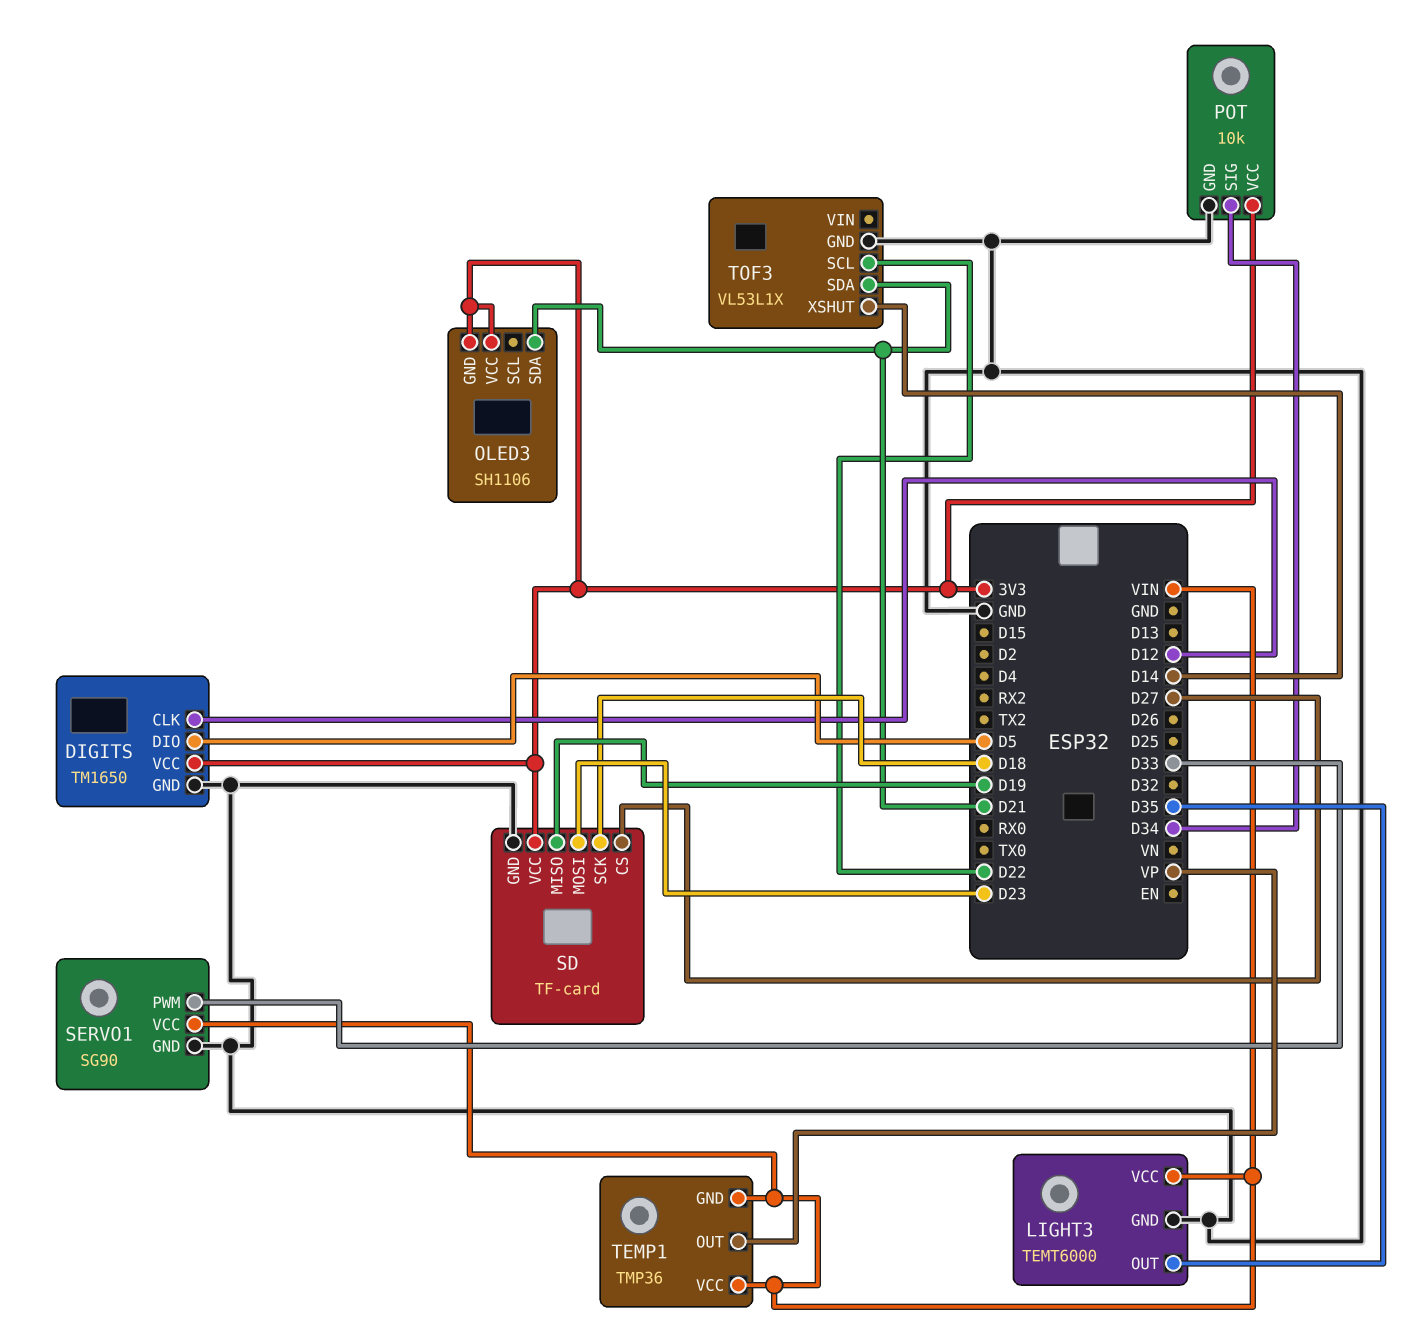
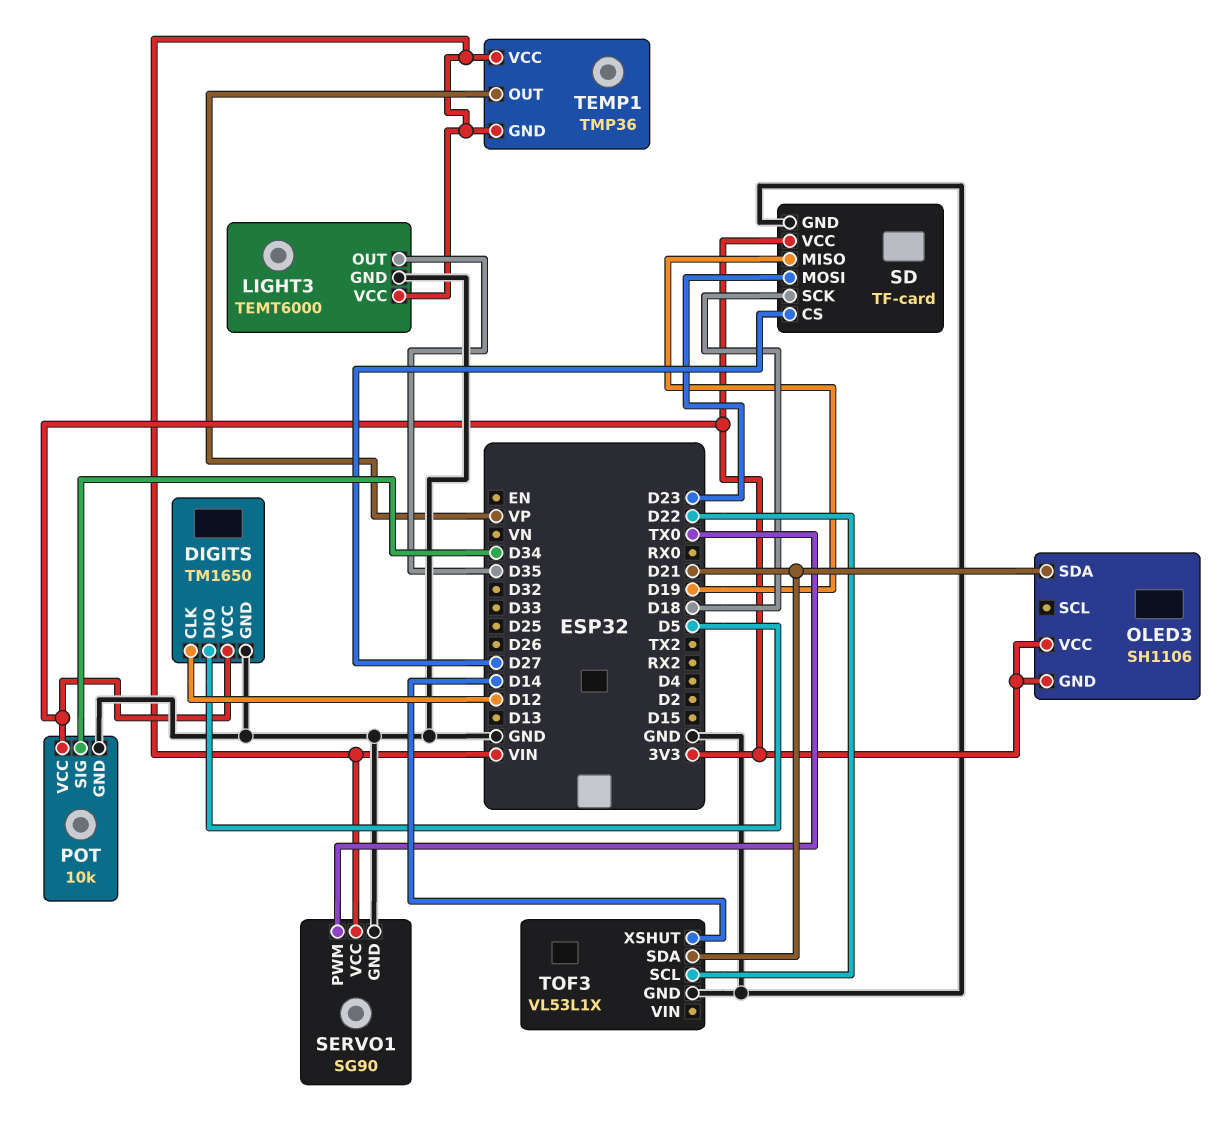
SERVO1 pin PWM: D33 -> TX0

